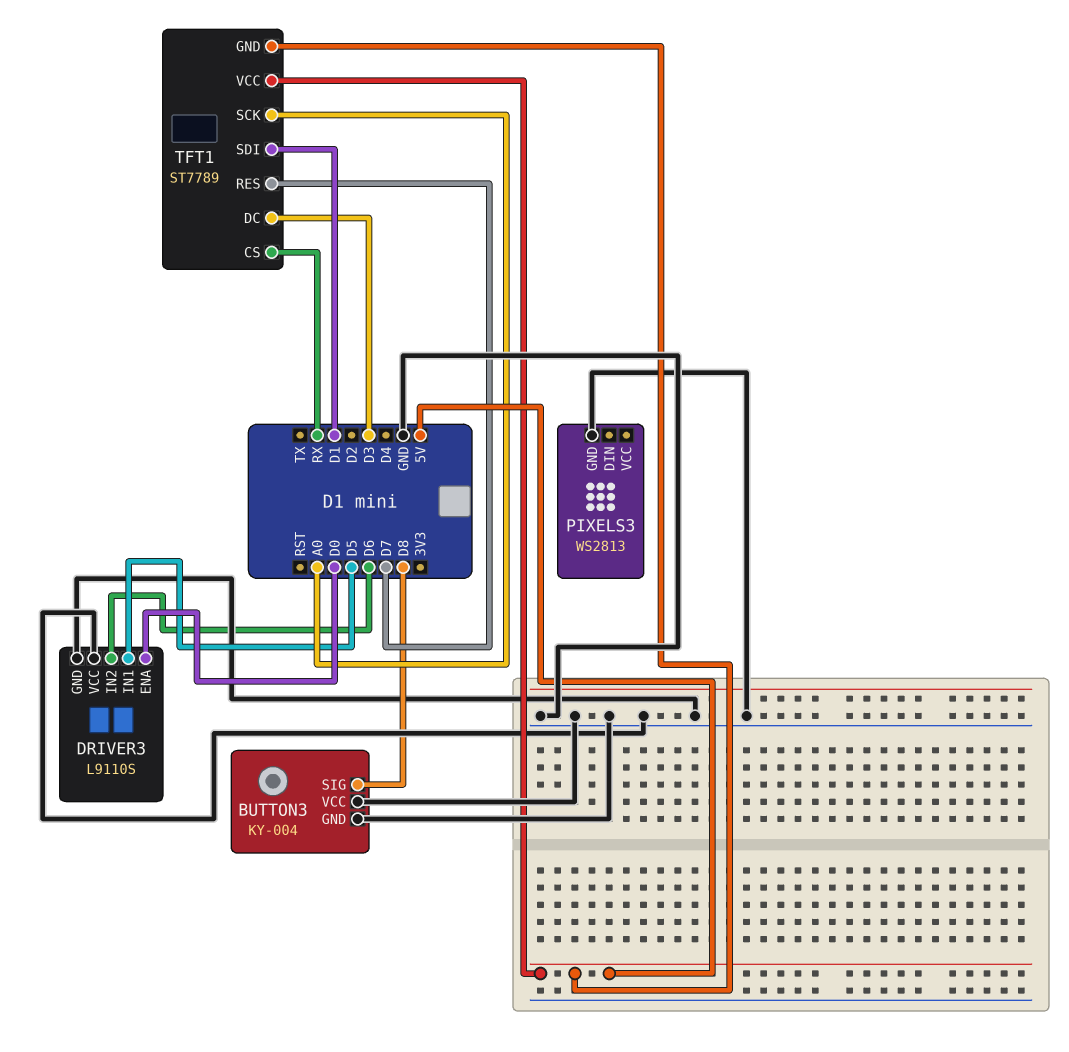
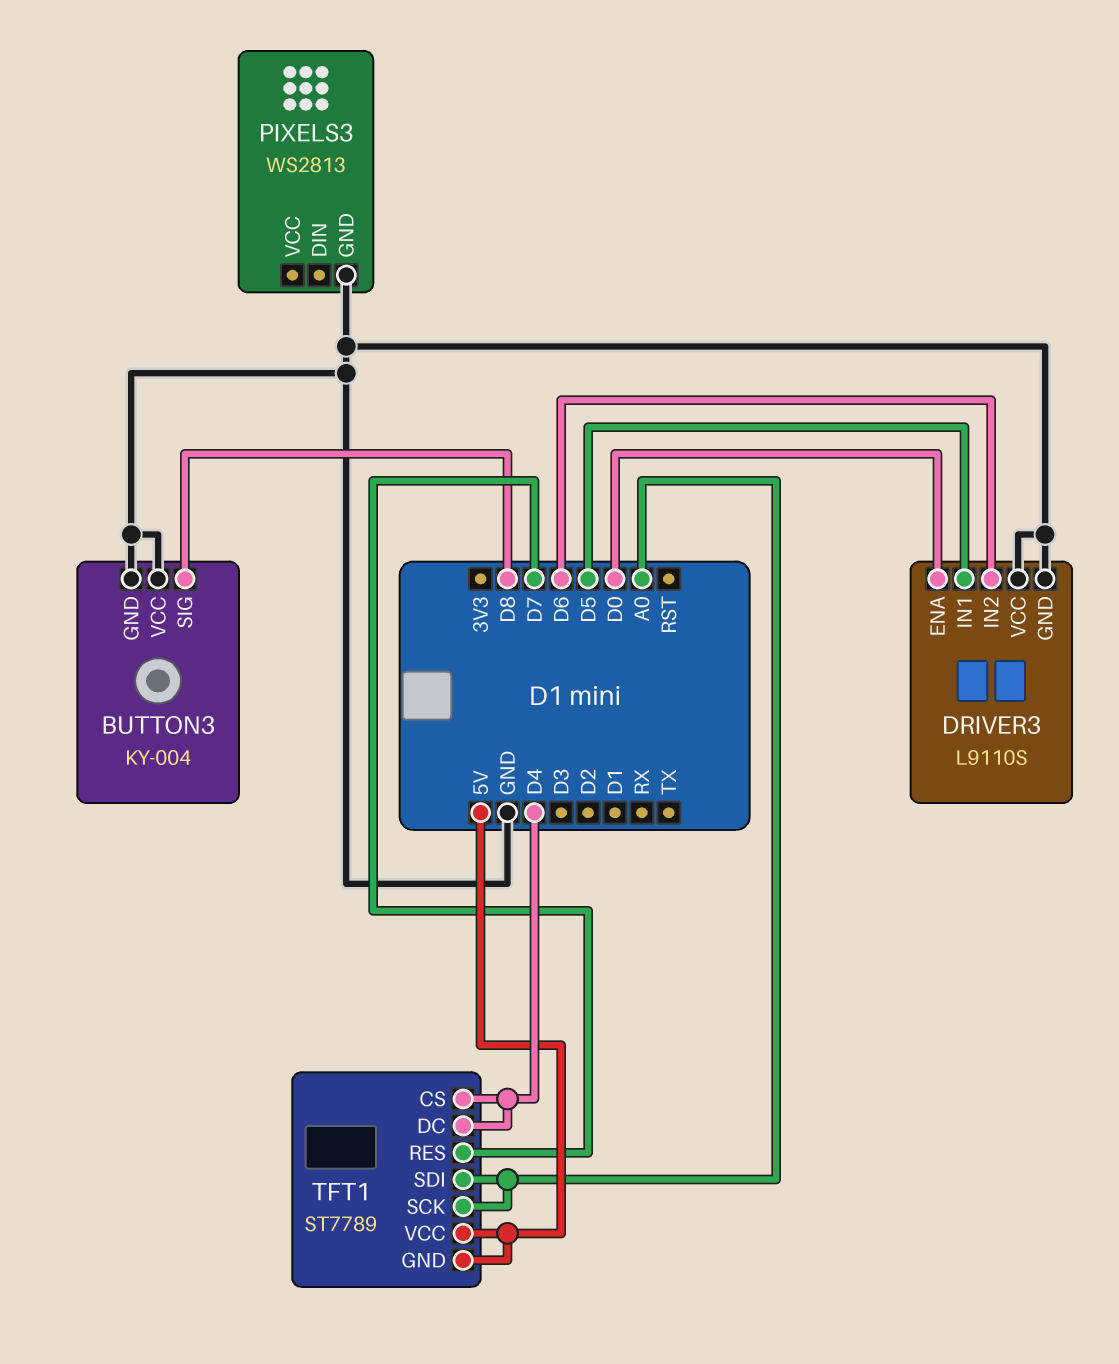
TFT1 pin CS: RX -> D4
TFT1 pin DC: D3 -> D4
TFT1 pin SDI: D1 -> A0

